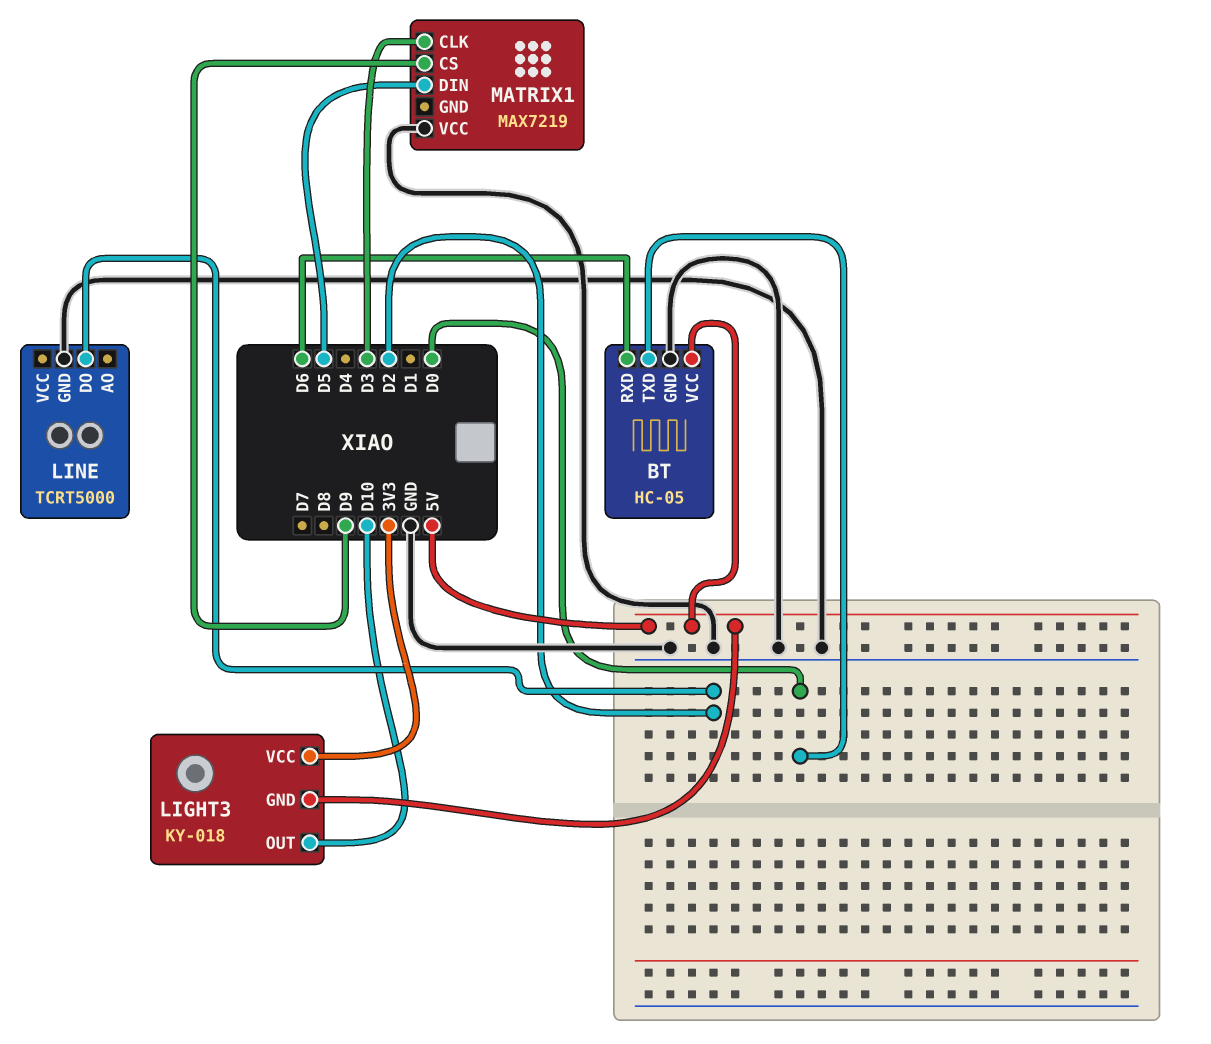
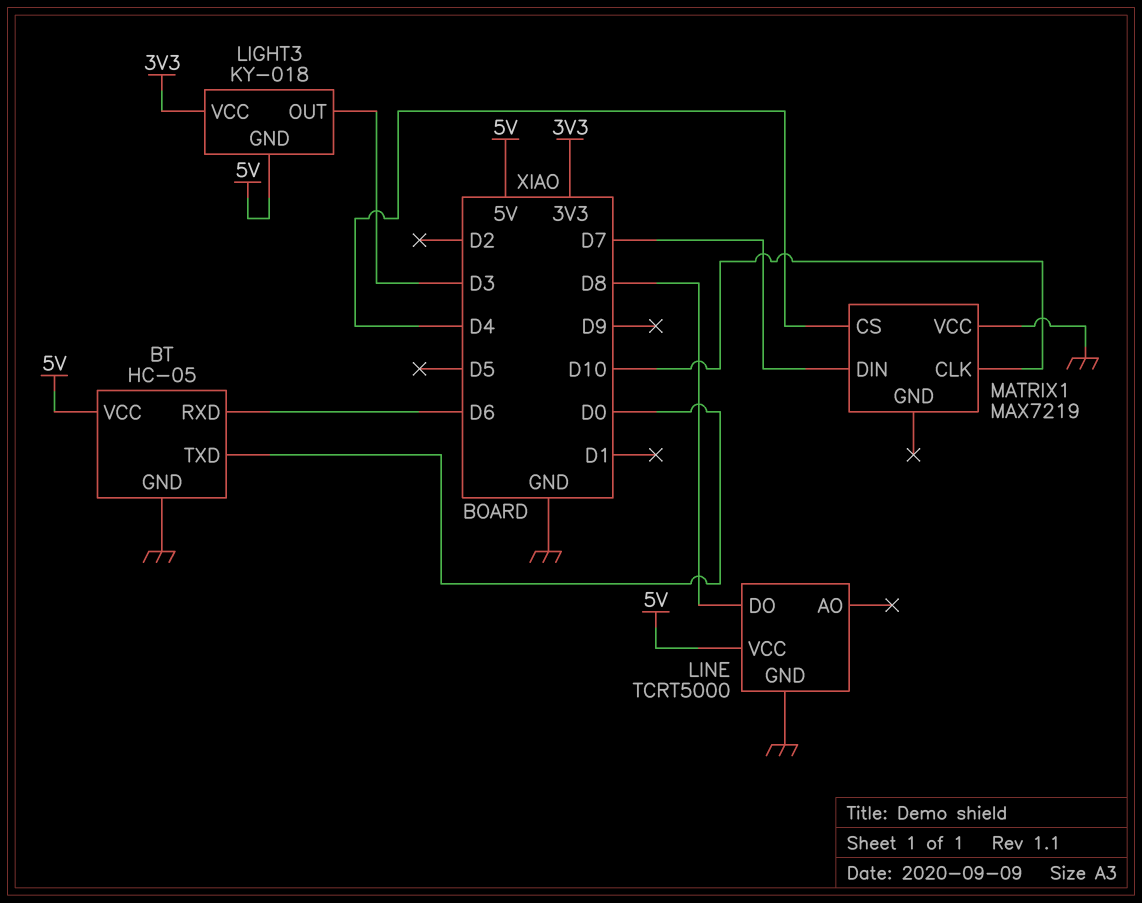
LIGHT3 pin OUT: D10 -> D3
LINE pin DO: D2 -> D8
LINE pin VCC: none -> 5V
MATRIX1 pin CLK: D3 -> D10
MATRIX1 pin CS: D9 -> D4
MATRIX1 pin DIN: D5 -> D7

